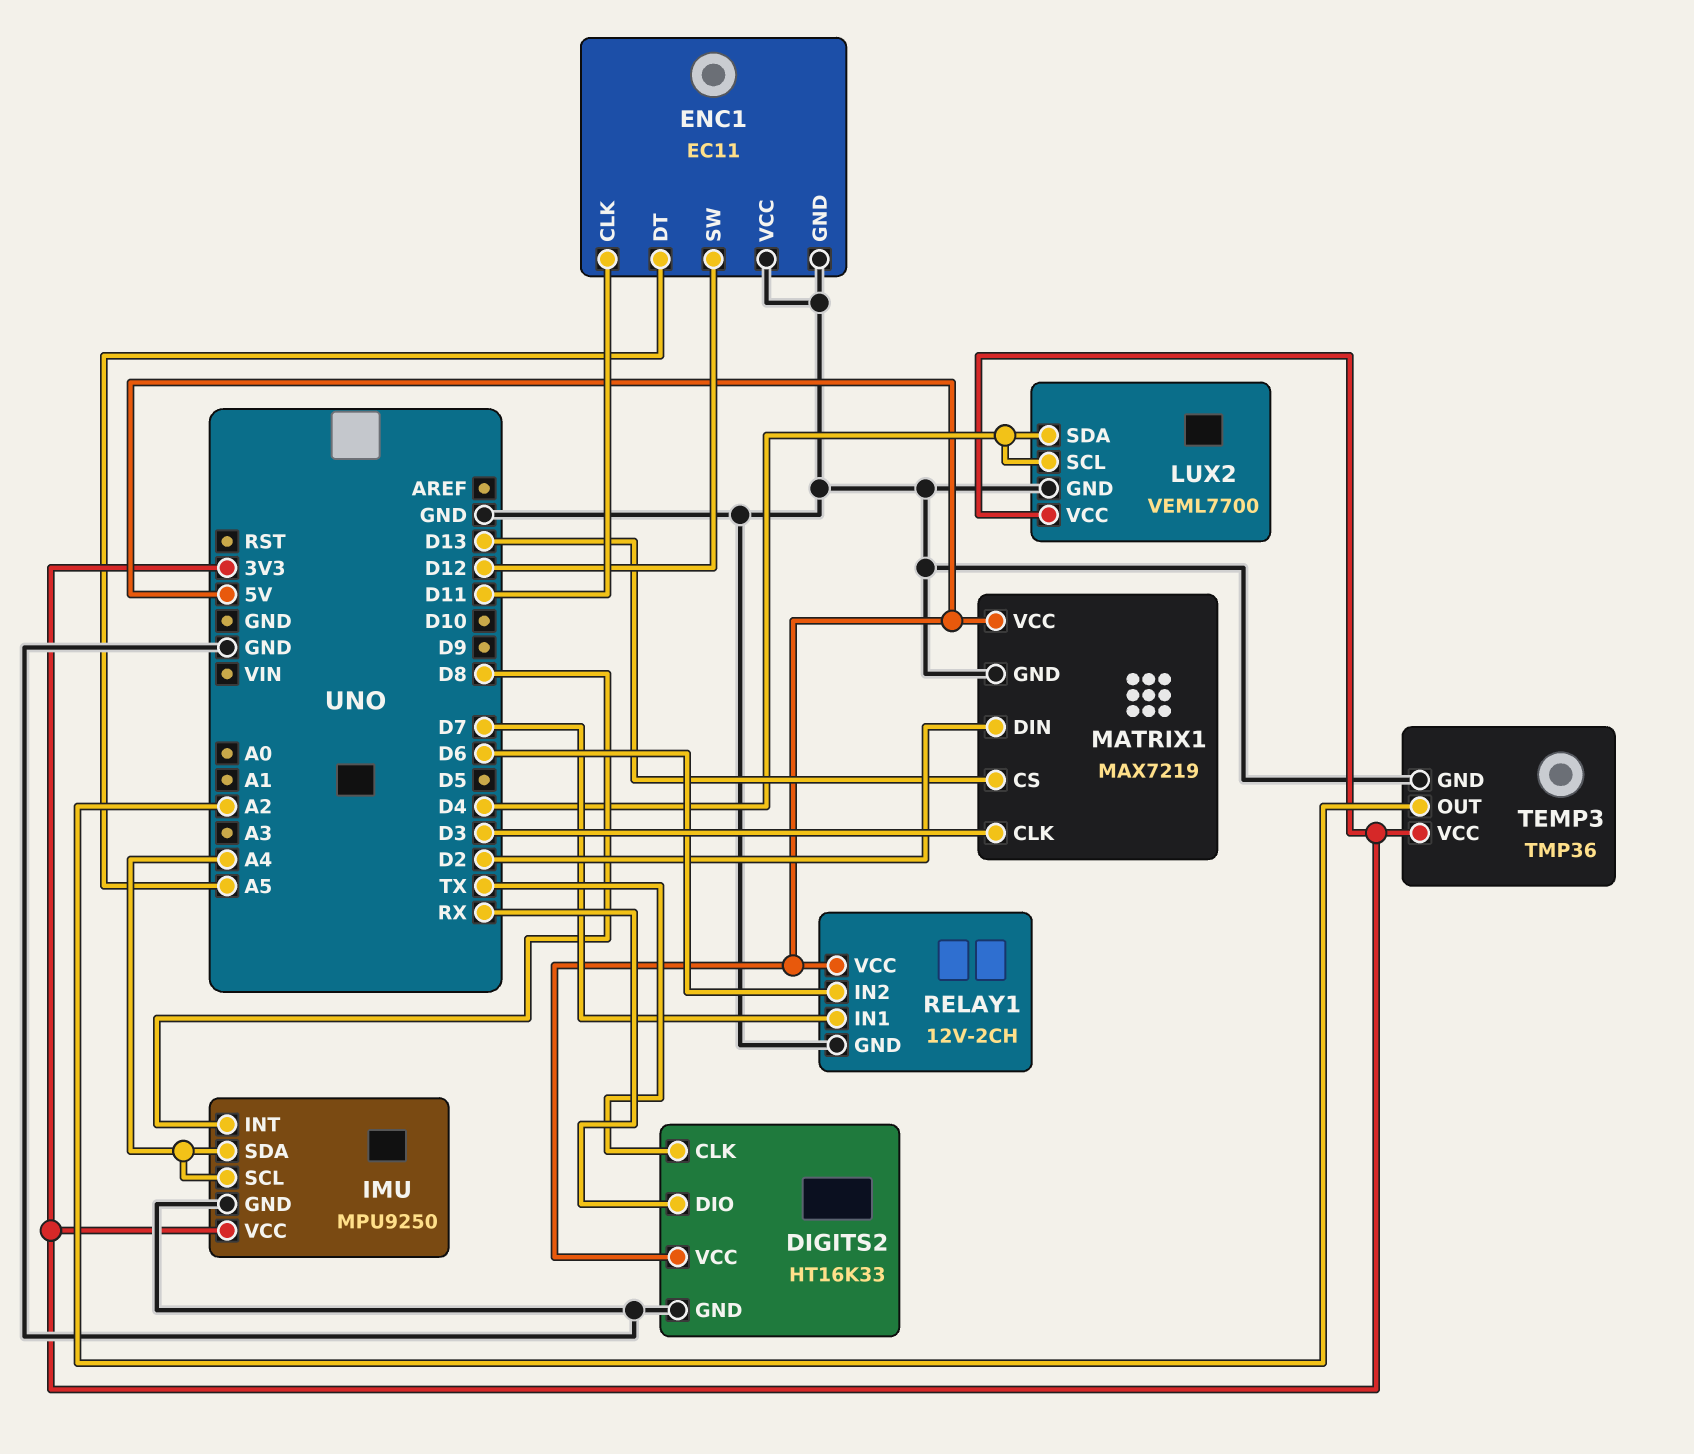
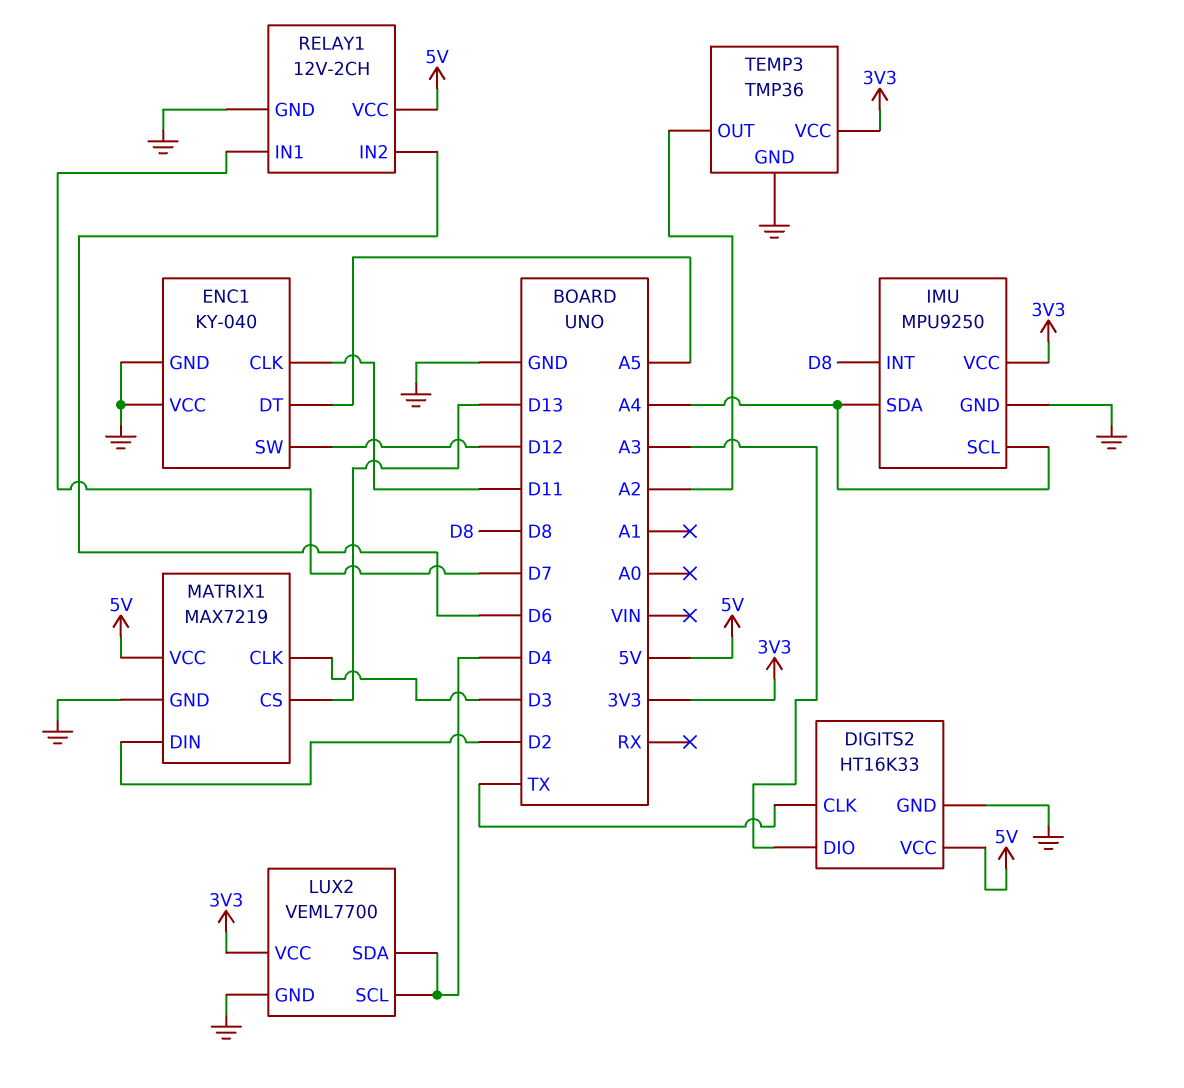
DIGITS2 pin DIO: RX -> A3
ENC1: EC11 -> KY-040

